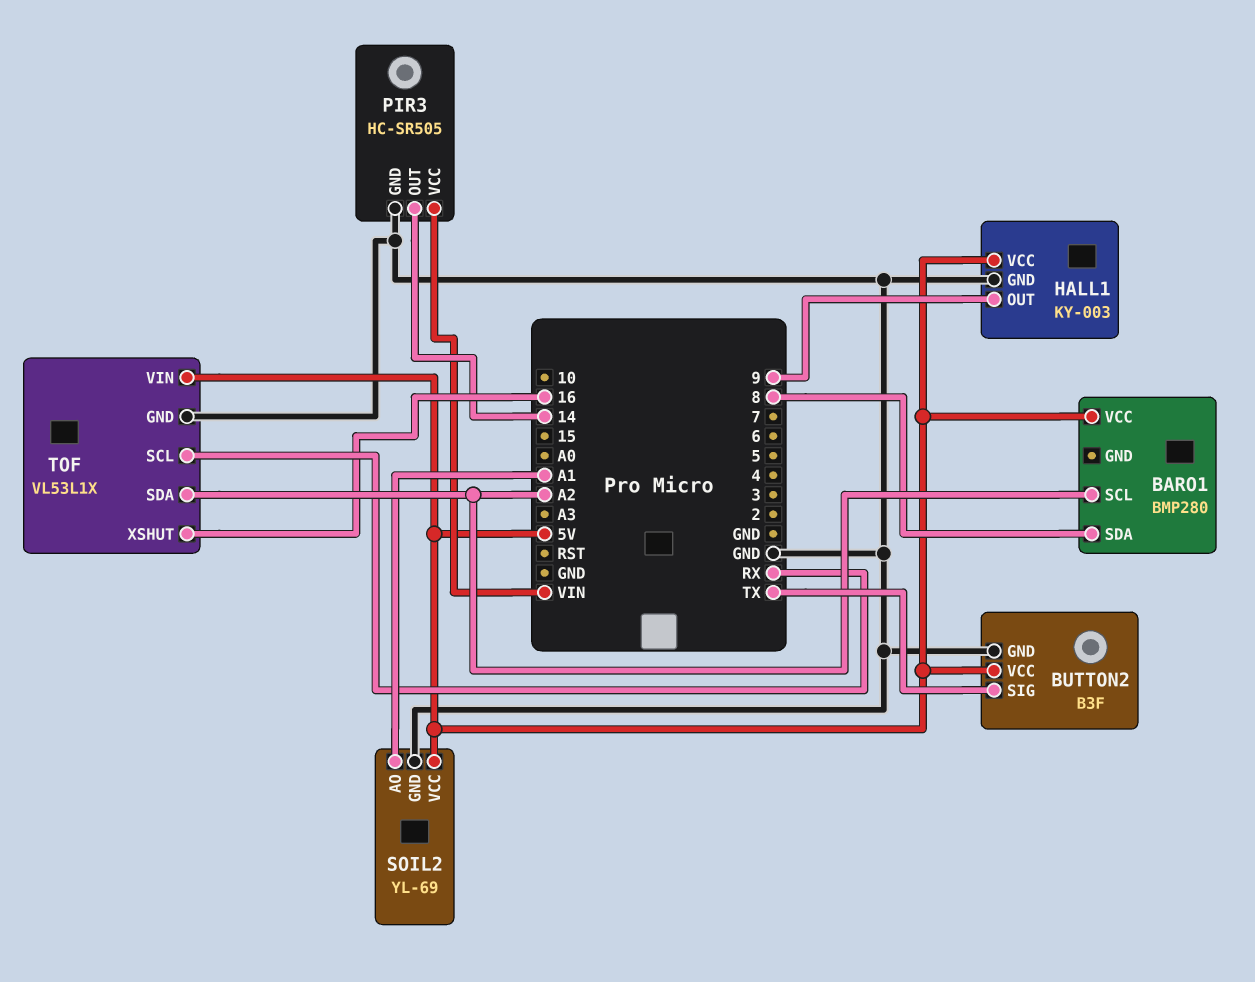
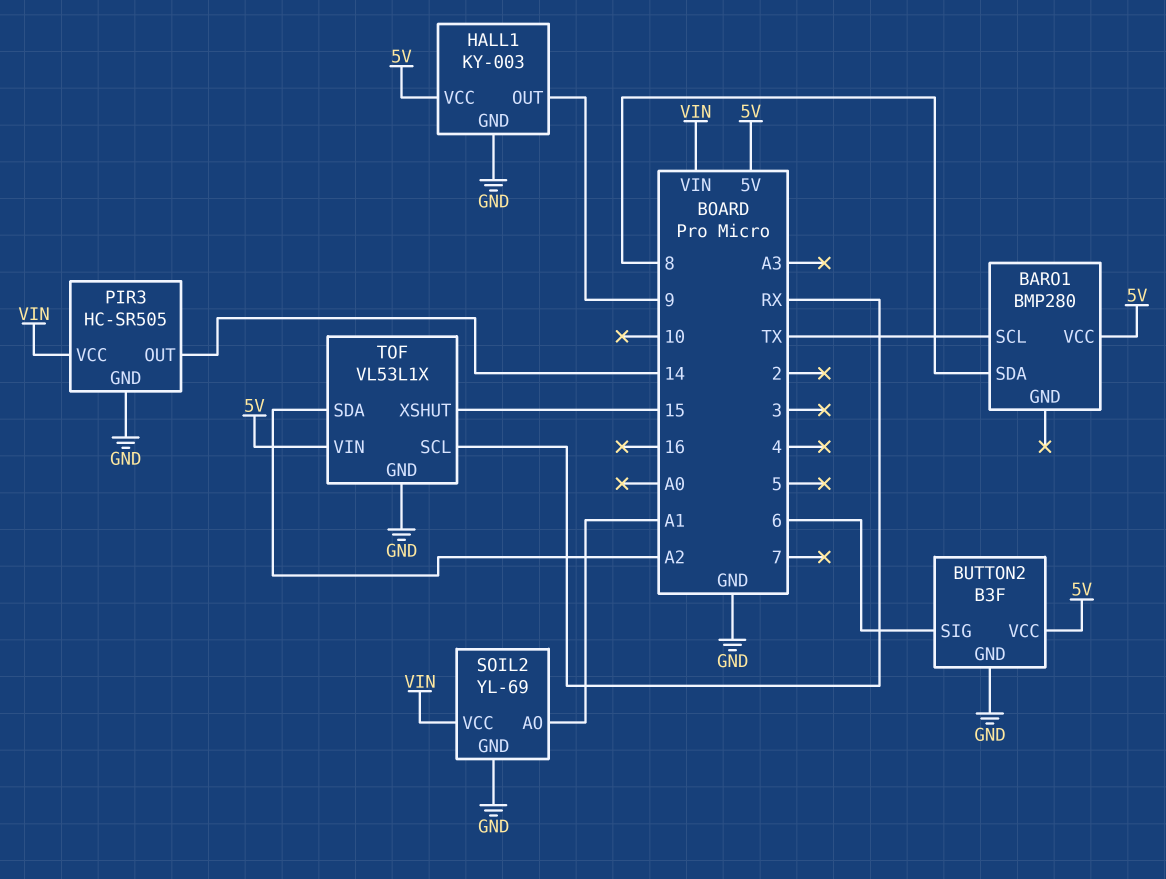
BARO1 pin SCL: A2 -> TX
BUTTON2 pin SIG: TX -> 6
SOIL2 pin VCC: 5V -> VIN
TOF pin XSHUT: 16 -> 15

